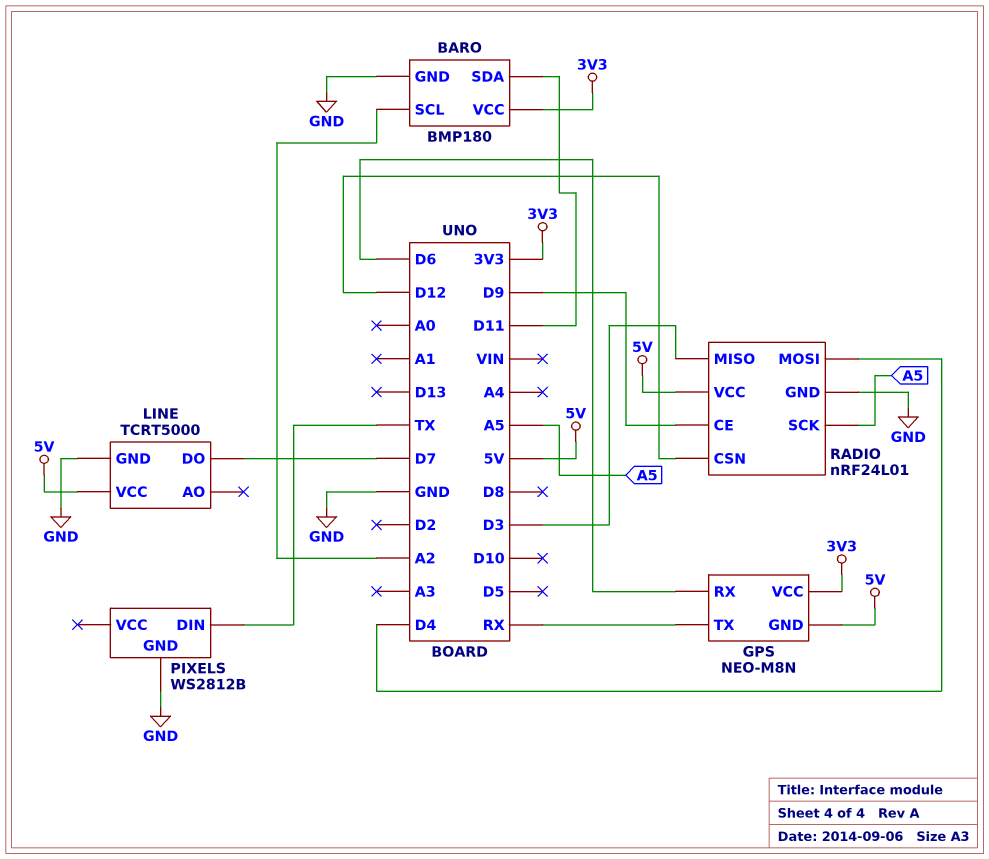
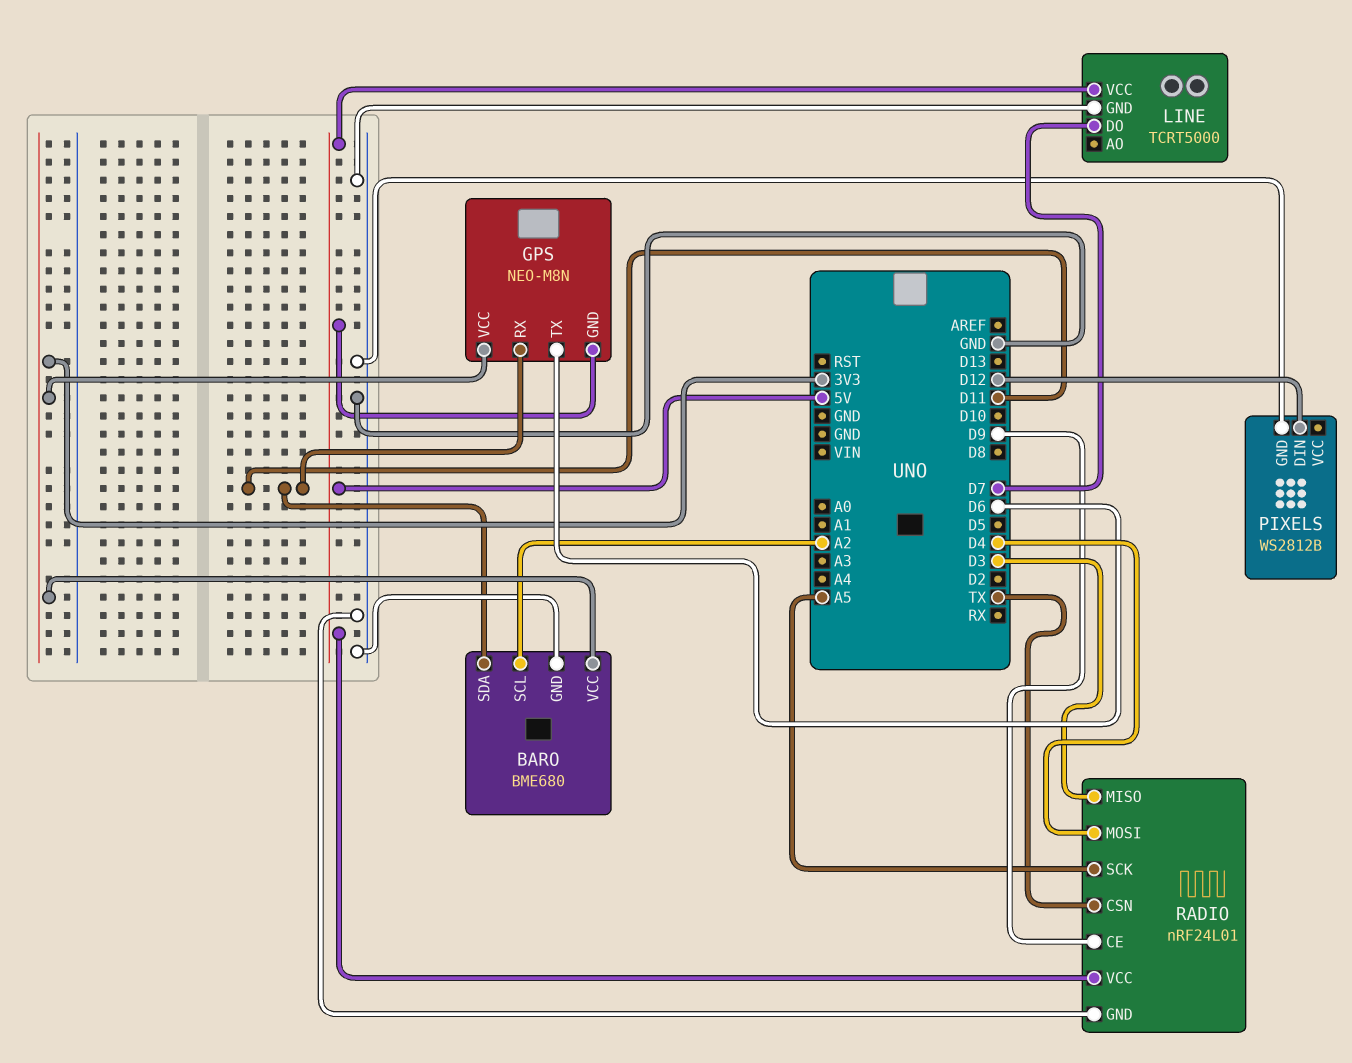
BARO: BMP180 -> BME680
GPS pin RX: D6 -> D11
GPS pin TX: RX -> D6
PIXELS pin DIN: TX -> D12
RADIO pin CSN: D12 -> TX

